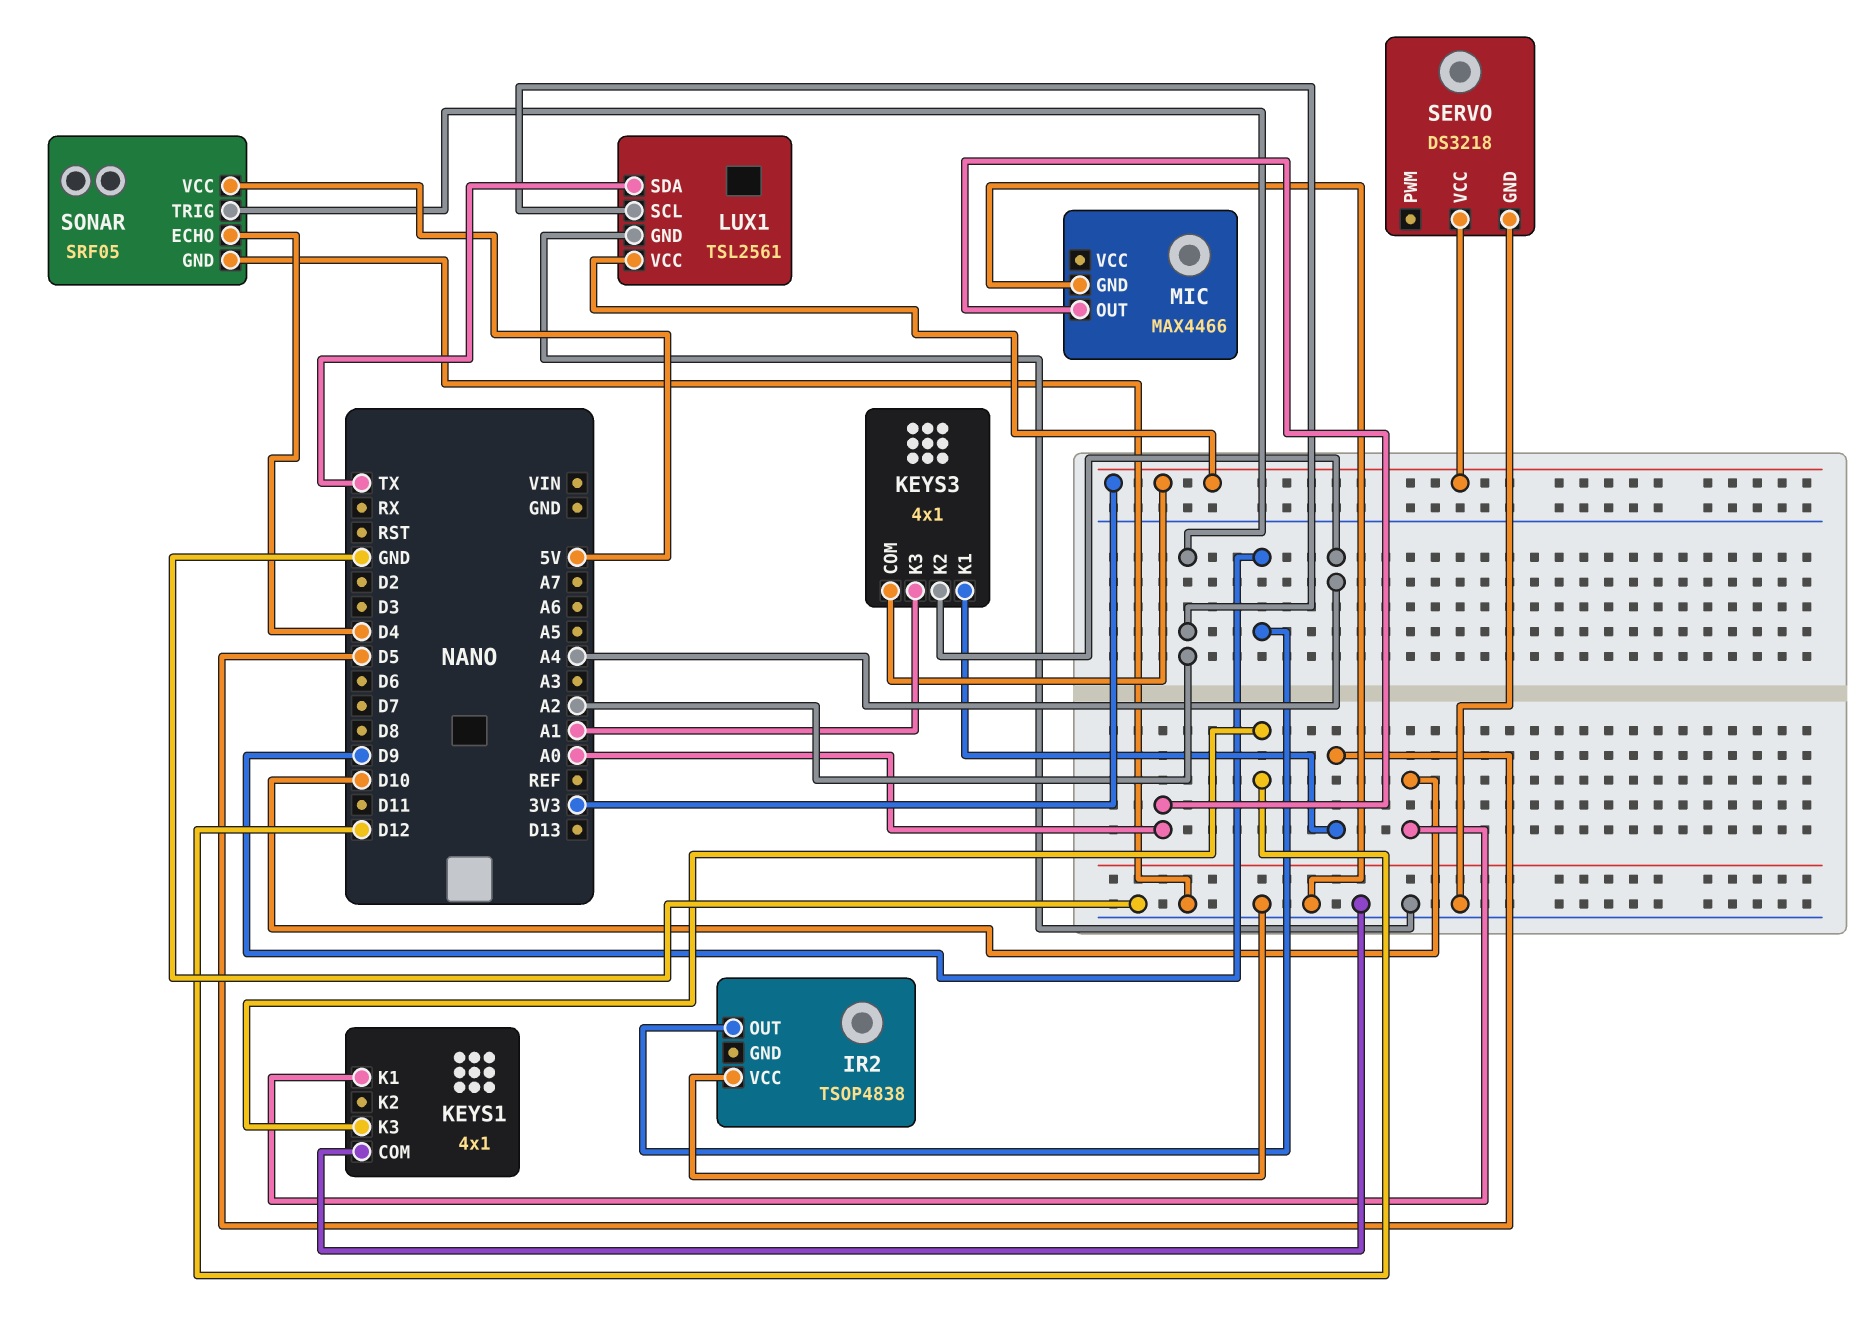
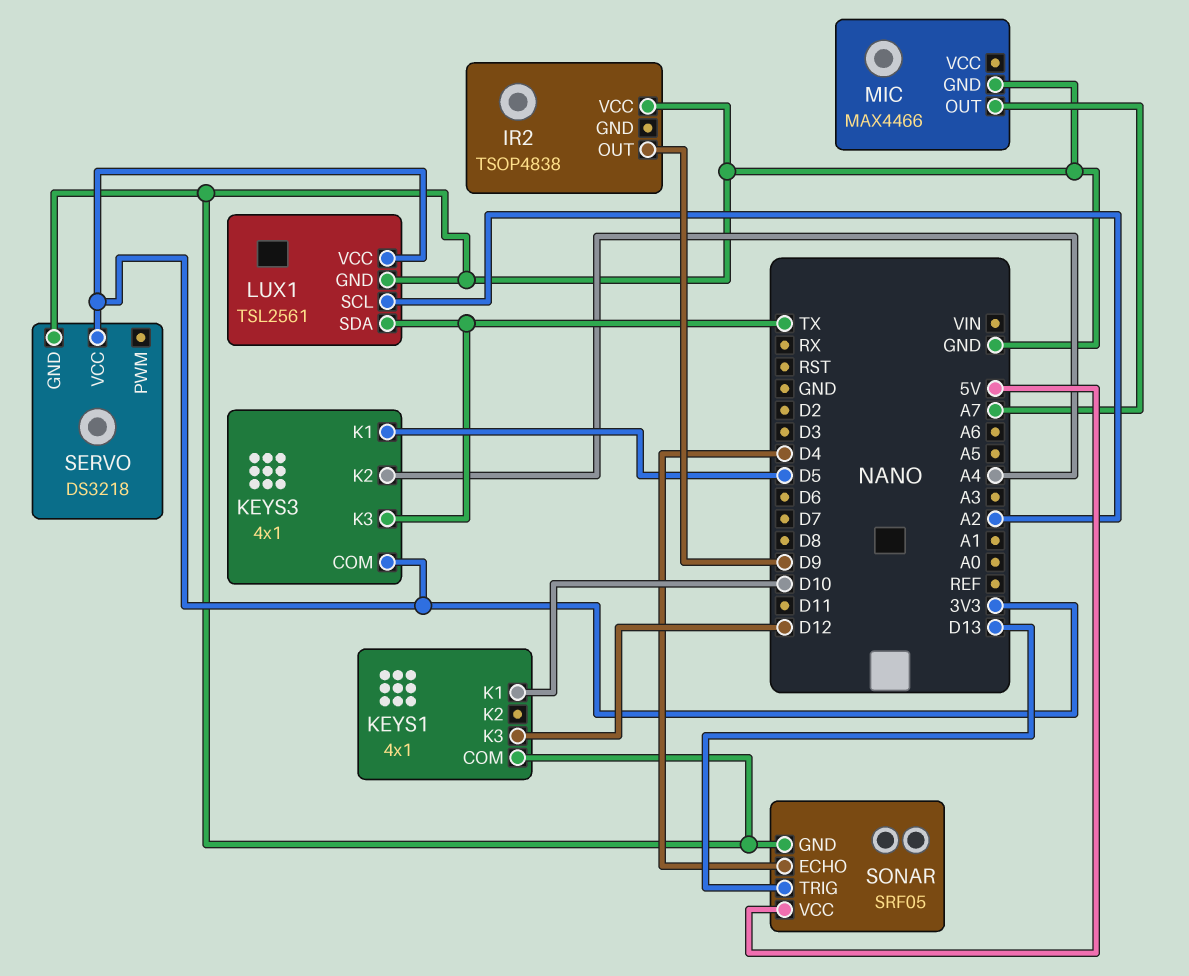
KEYS3 pin K3: A1 -> TX
MIC pin OUT: A0 -> A7
SONAR pin TRIG: A2 -> D13

